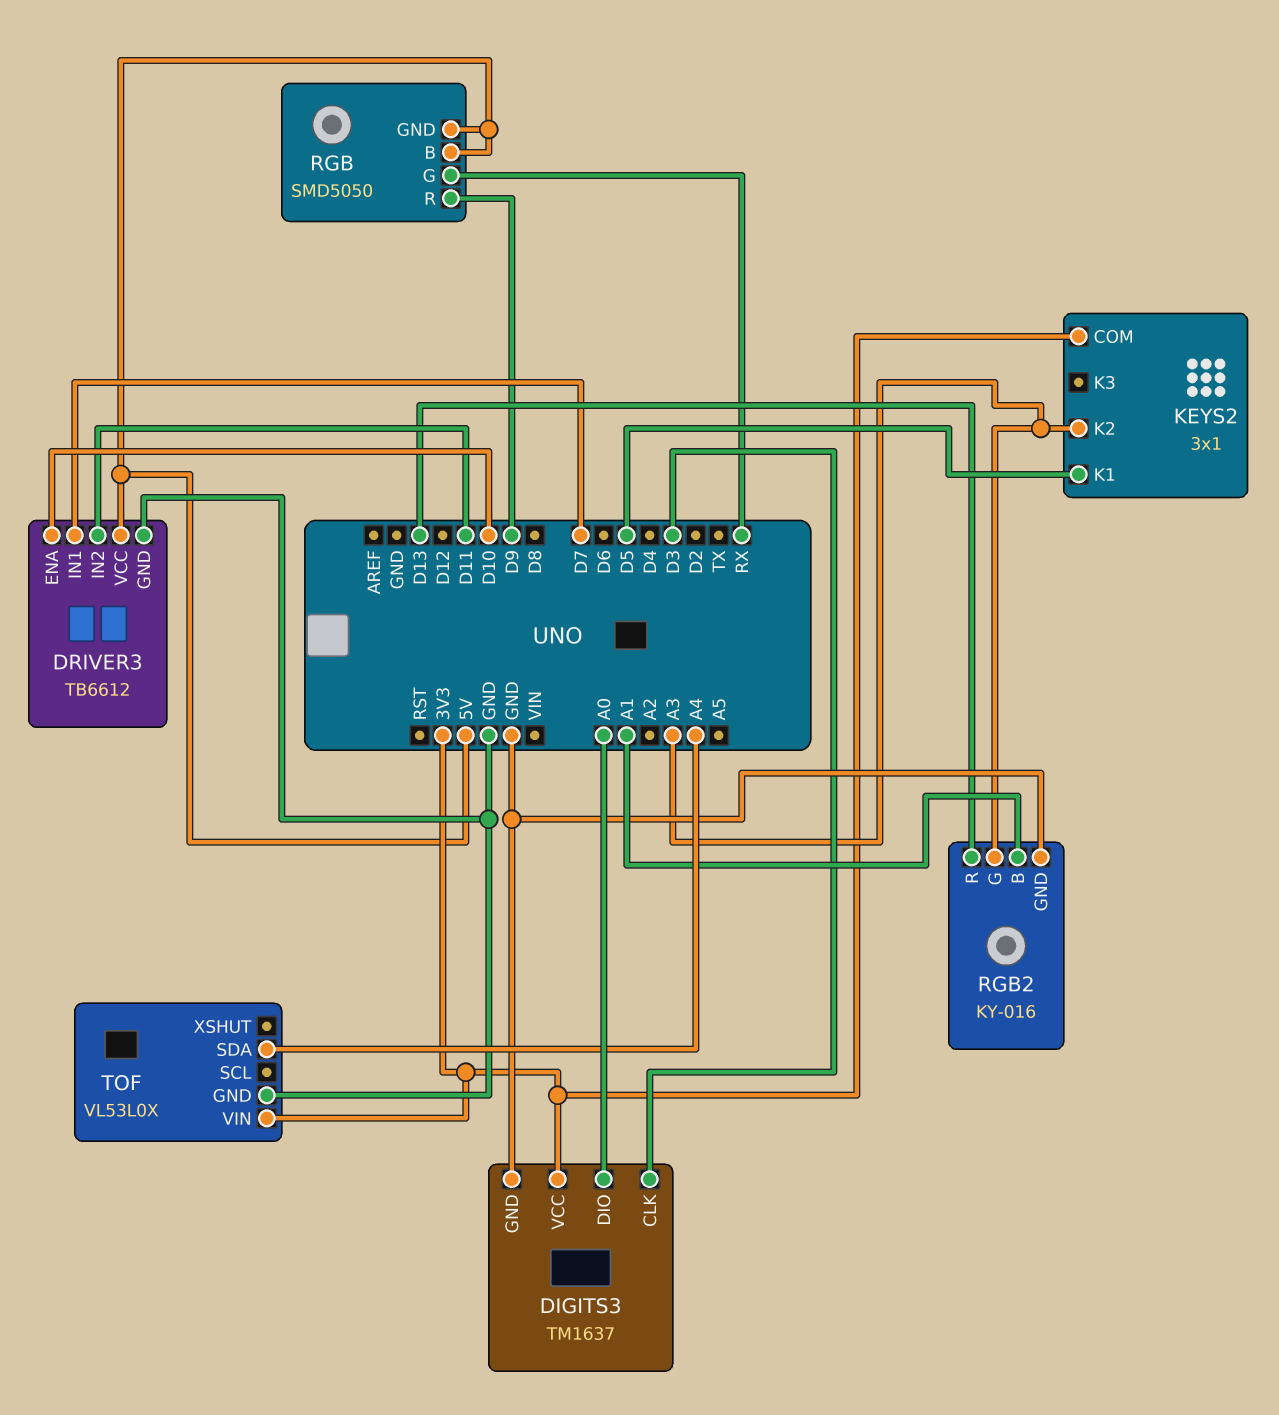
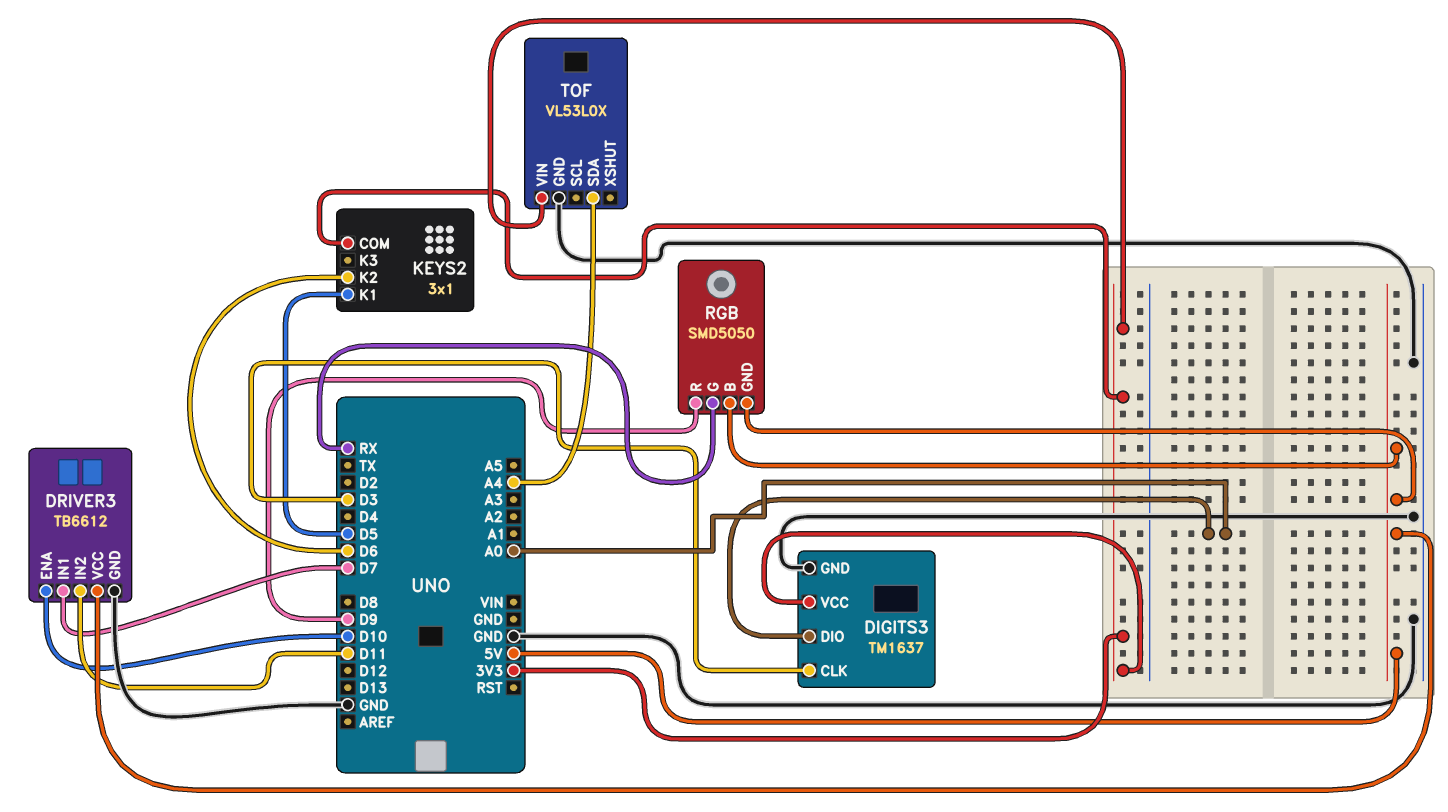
KEYS2 pin K2: A3 -> D6
RGB2: KY-016 -> none
RGB2 pin B: A1 -> none
RGB2 pin G: A3 -> none
RGB2 pin GND: GND -> none
RGB2 pin R: D13 -> none

